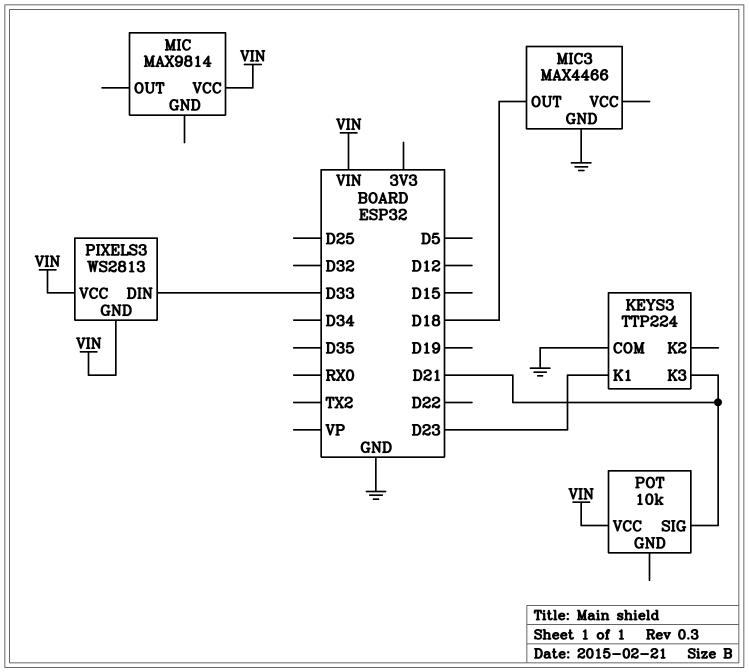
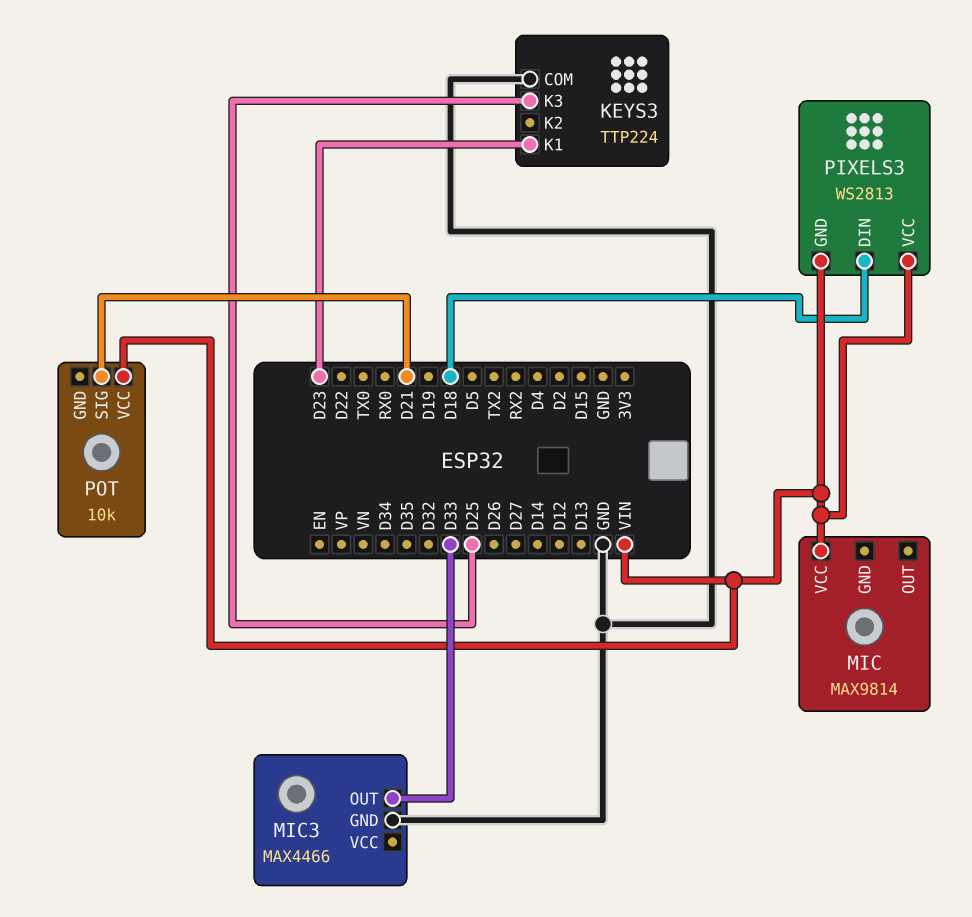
KEYS3 pin K3: D21 -> D25
MIC3 pin OUT: D18 -> D33
PIXELS3 pin DIN: D33 -> D18

